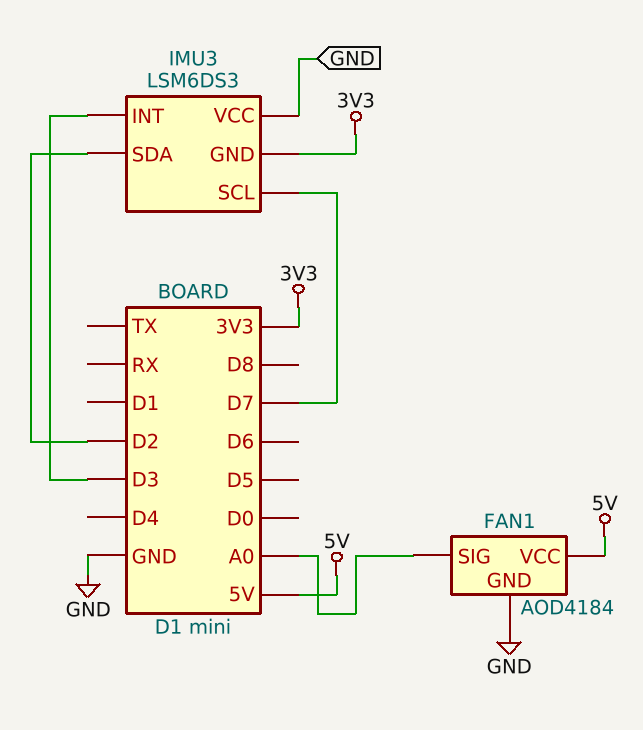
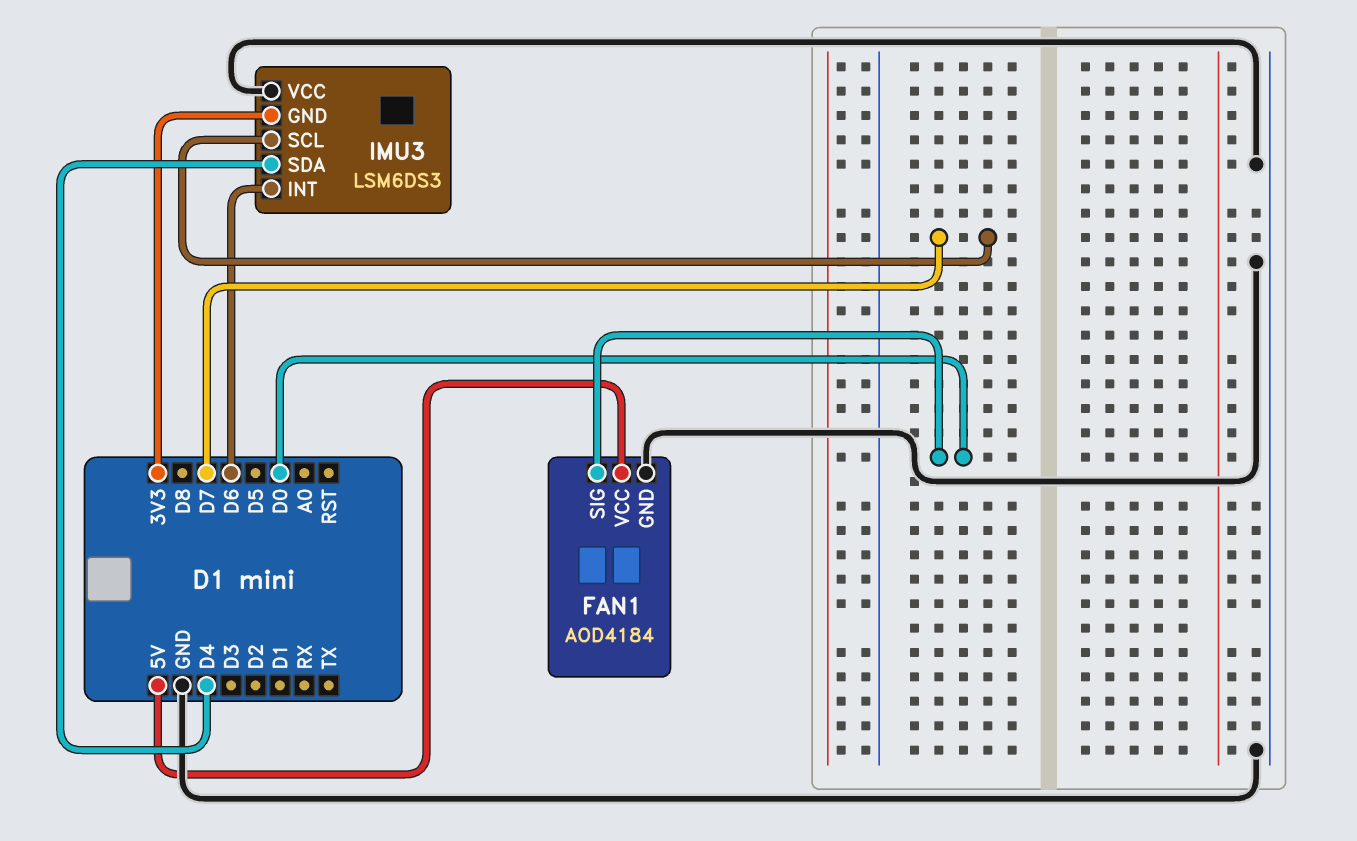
FAN1 pin SIG: A0 -> D0
IMU3 pin INT: D3 -> D6
IMU3 pin SDA: D2 -> D4

